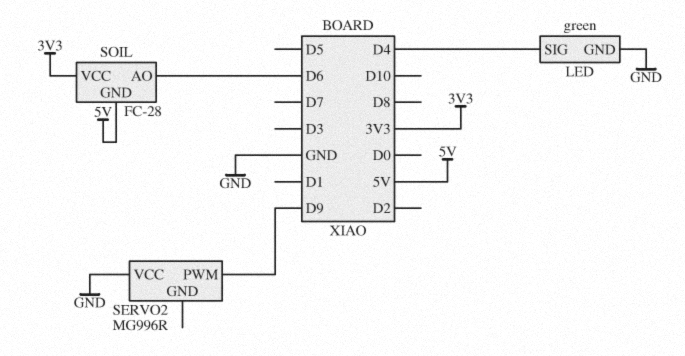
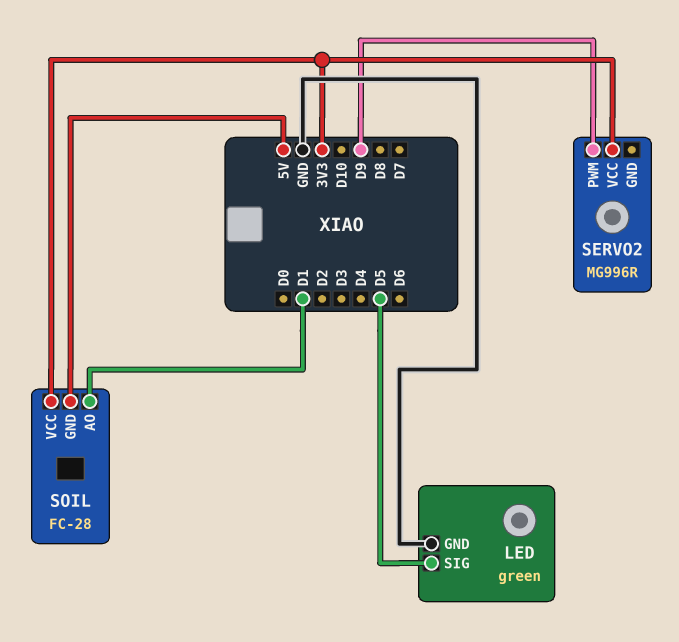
LED pin SIG: D4 -> D5
SERVO2 pin VCC: GND -> 3V3
SOIL pin AO: D6 -> D1

